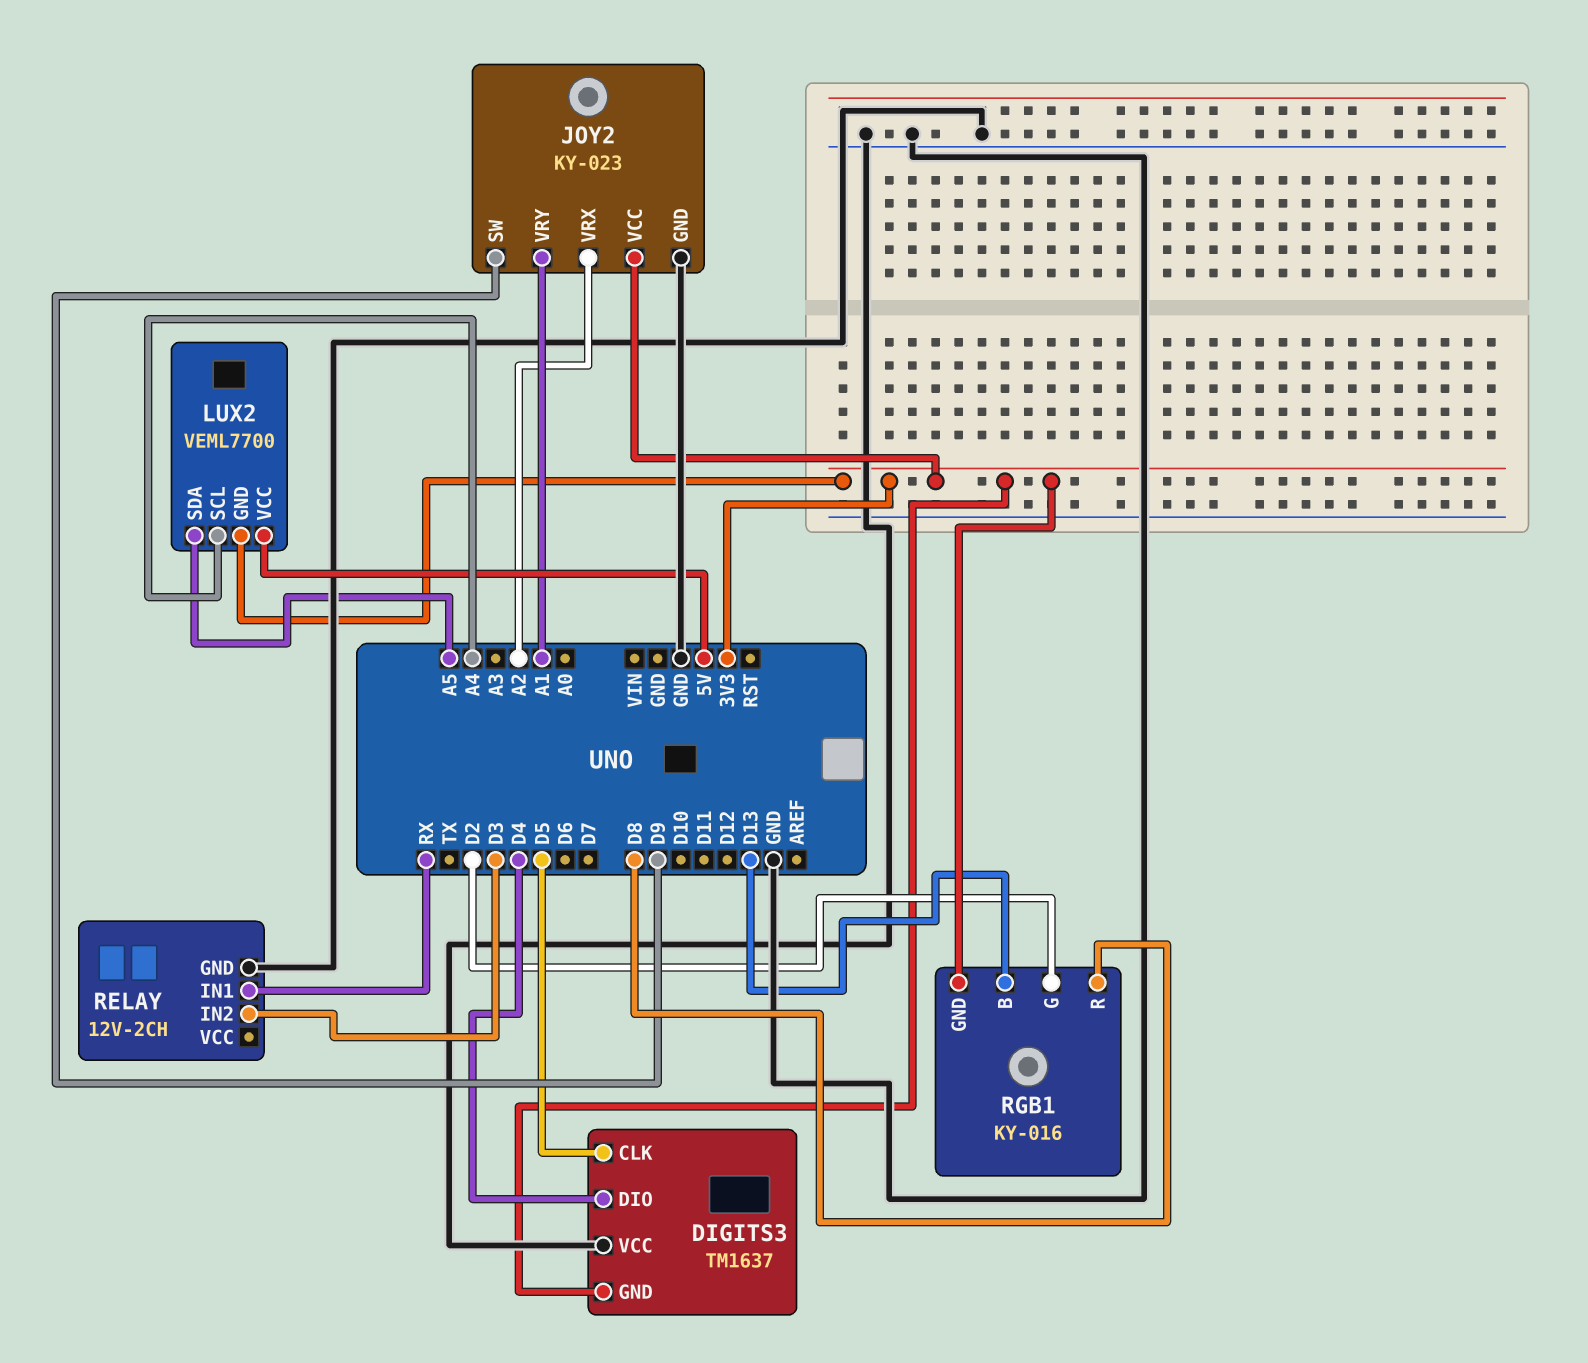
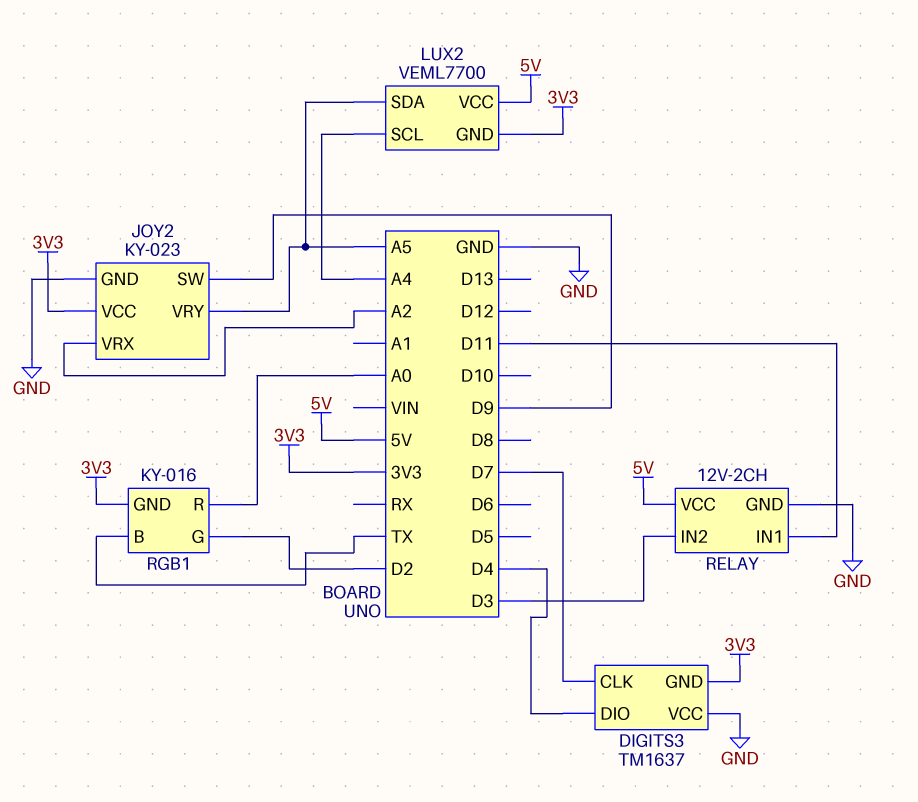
DIGITS3 pin CLK: D5 -> D7
JOY2 pin VRY: A1 -> A5
RELAY pin IN1: RX -> D11
RELAY pin VCC: none -> 5V
RGB1 pin B: D13 -> TX
RGB1 pin R: D8 -> A0

